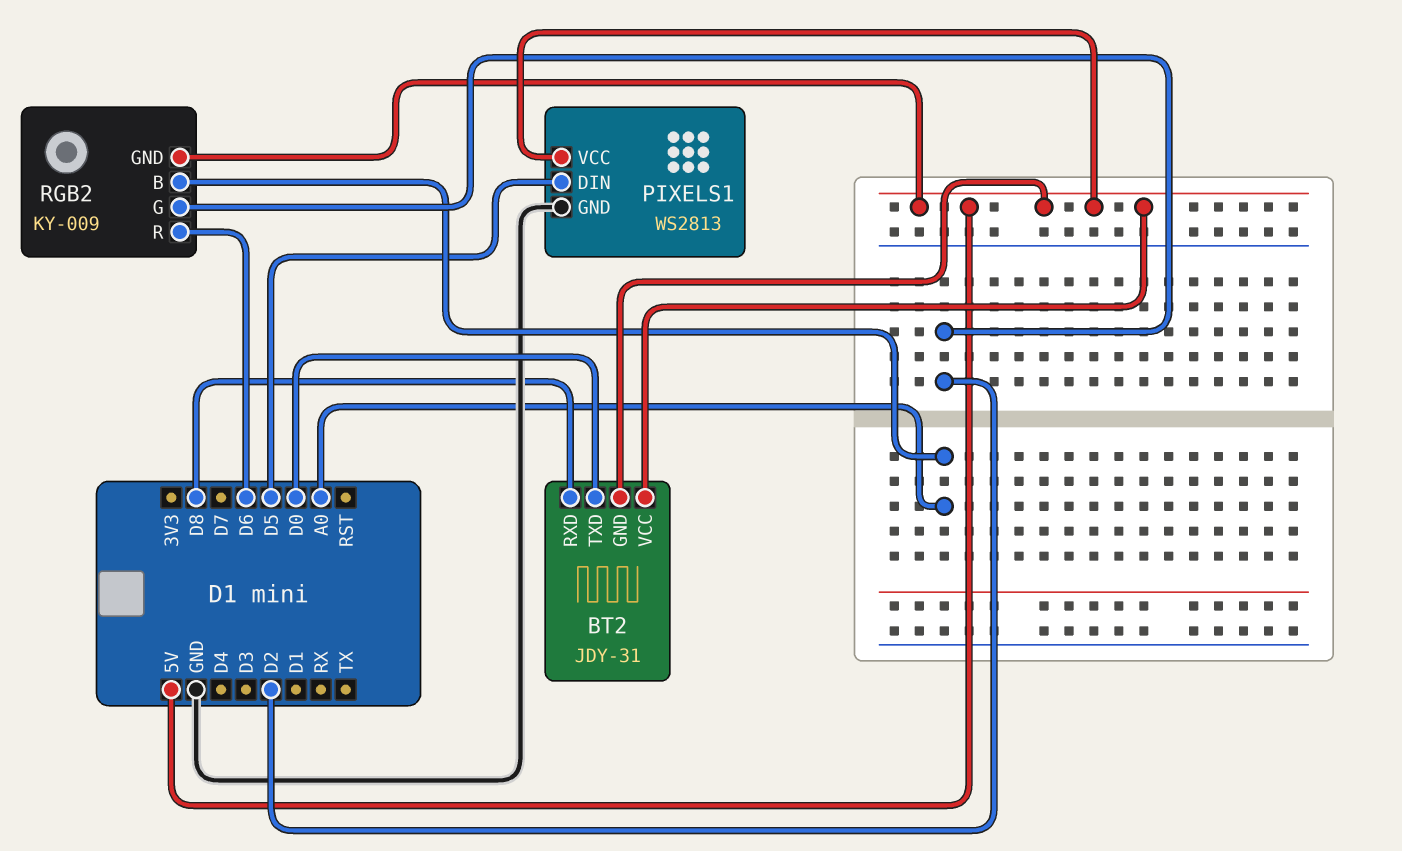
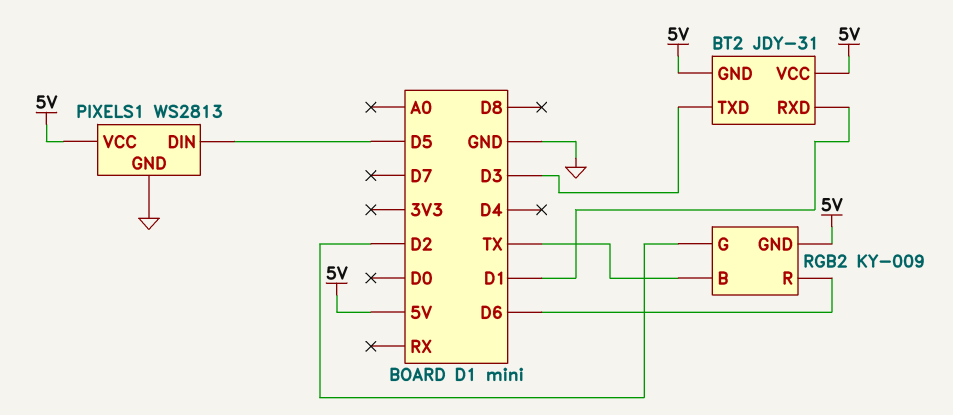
BT2 pin RXD: D8 -> D1
BT2 pin TXD: D0 -> D3
RGB2 pin B: A0 -> TX

